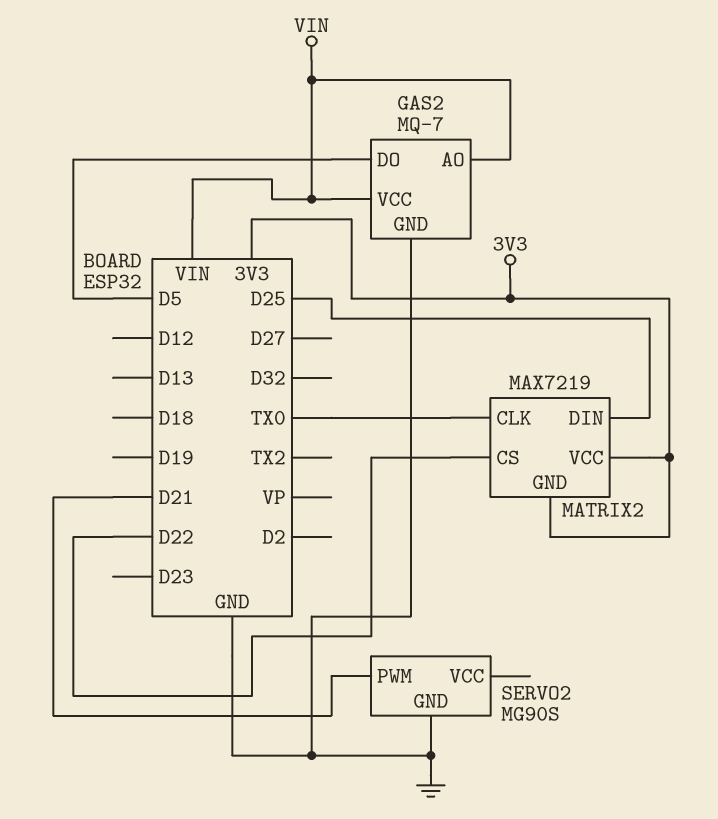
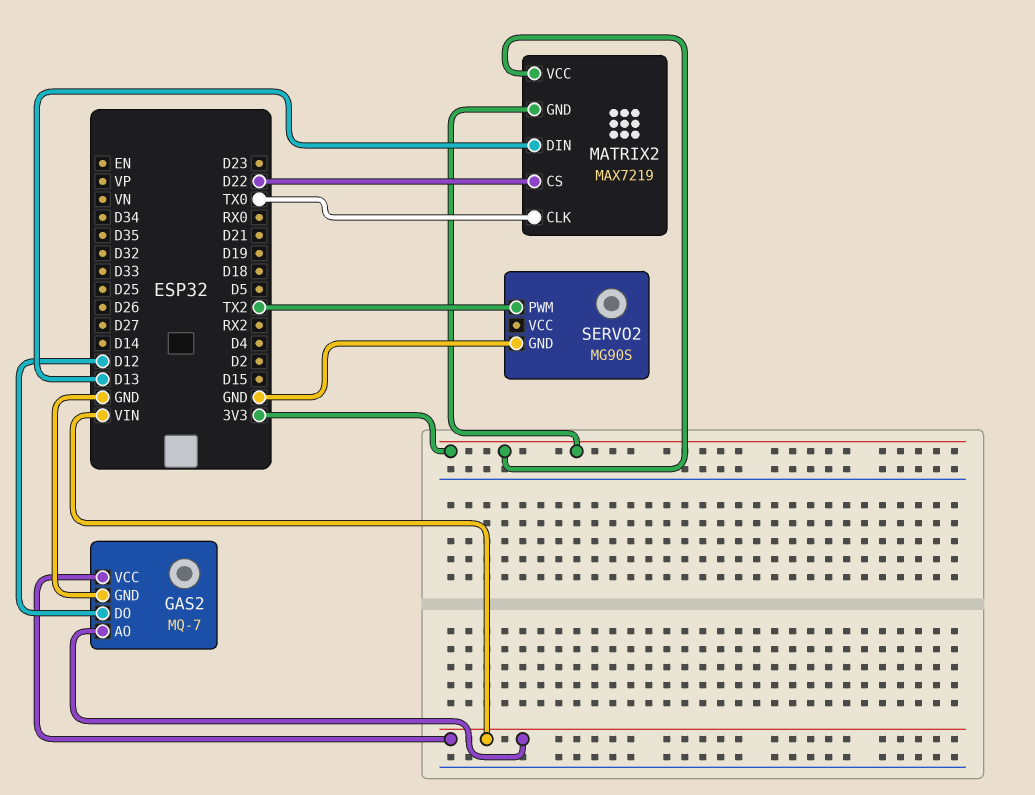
GAS2 pin DO: D5 -> D12
MATRIX2 pin DIN: D25 -> D13
SERVO2 pin PWM: D21 -> TX2

